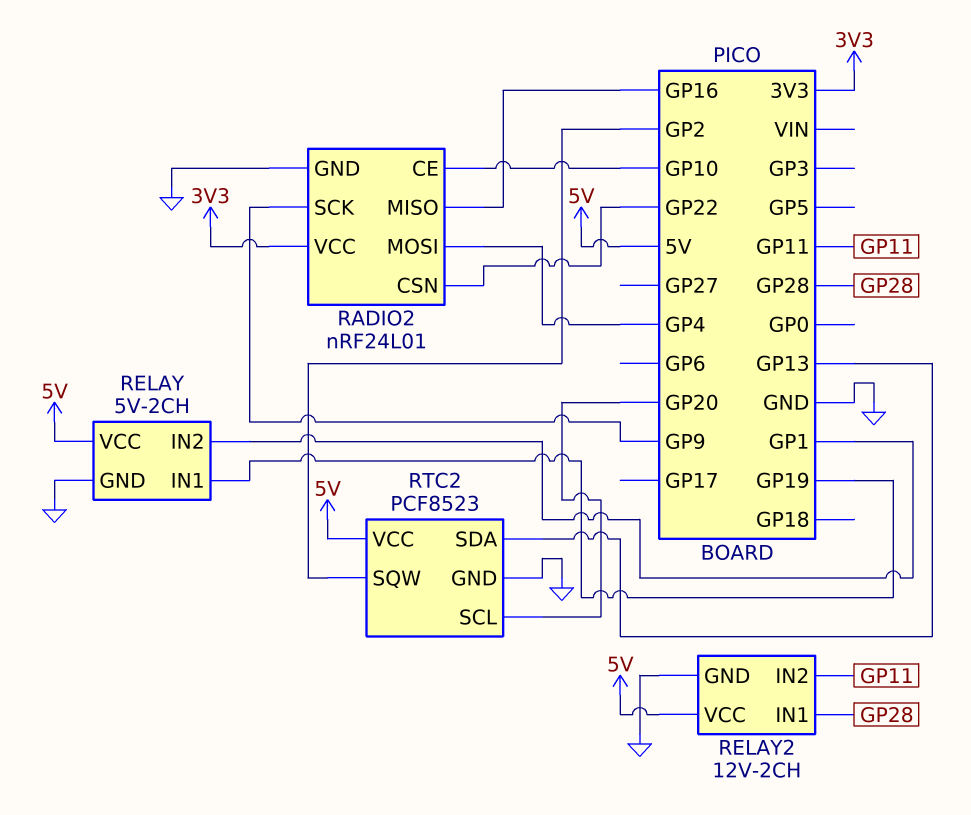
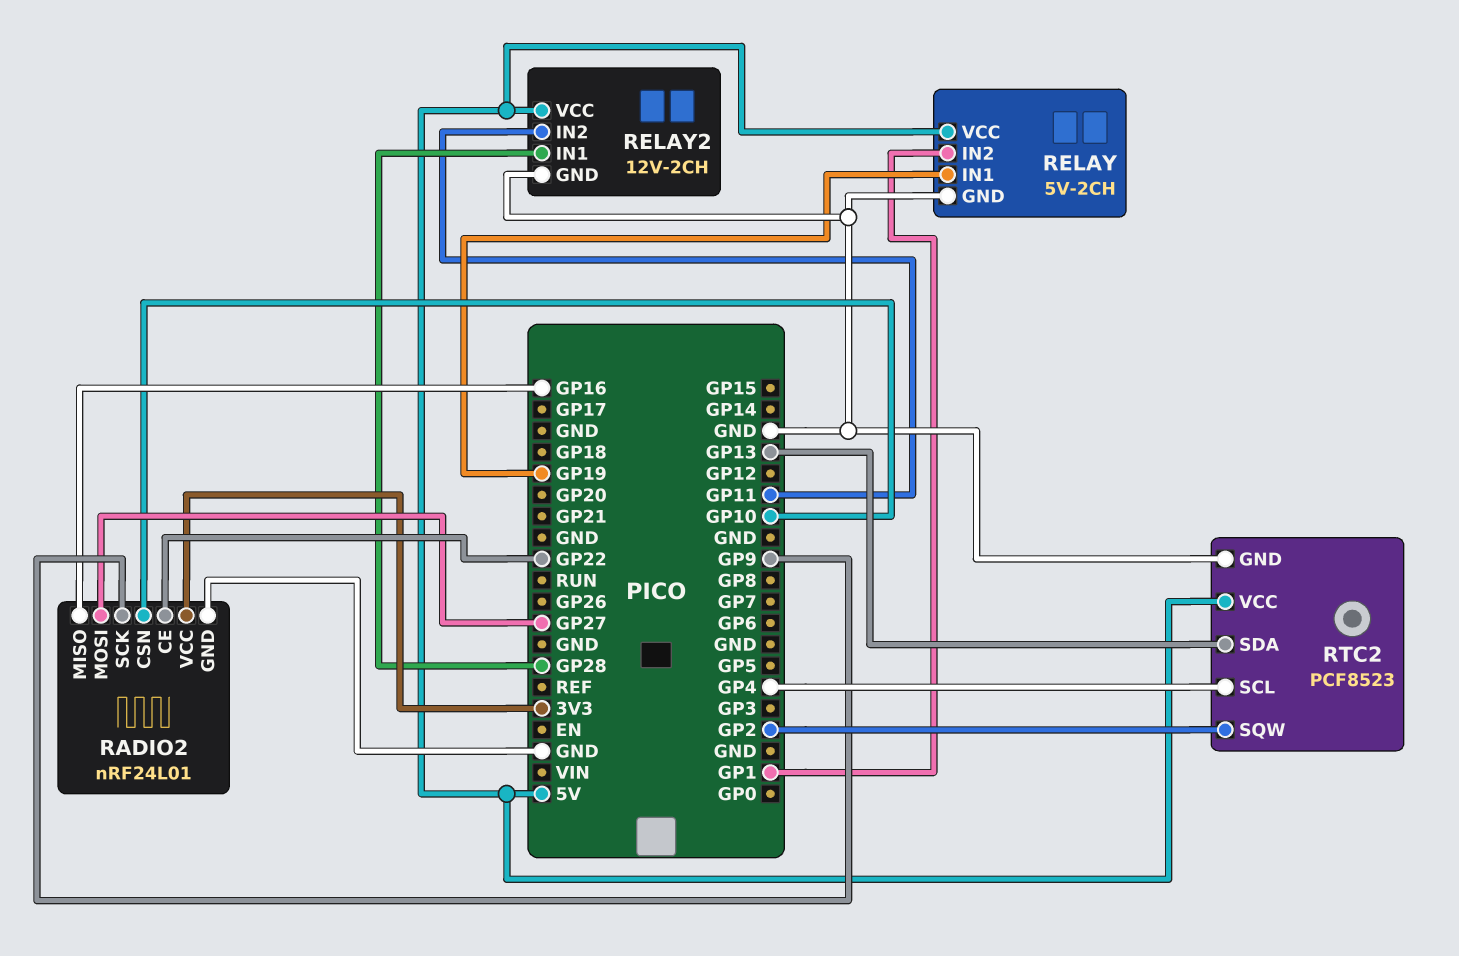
RADIO2 pin CE: GP10 -> GP22
RADIO2 pin CSN: GP22 -> GP10
RADIO2 pin MOSI: GP4 -> GP27
RTC2 pin SCL: GP20 -> GP4

